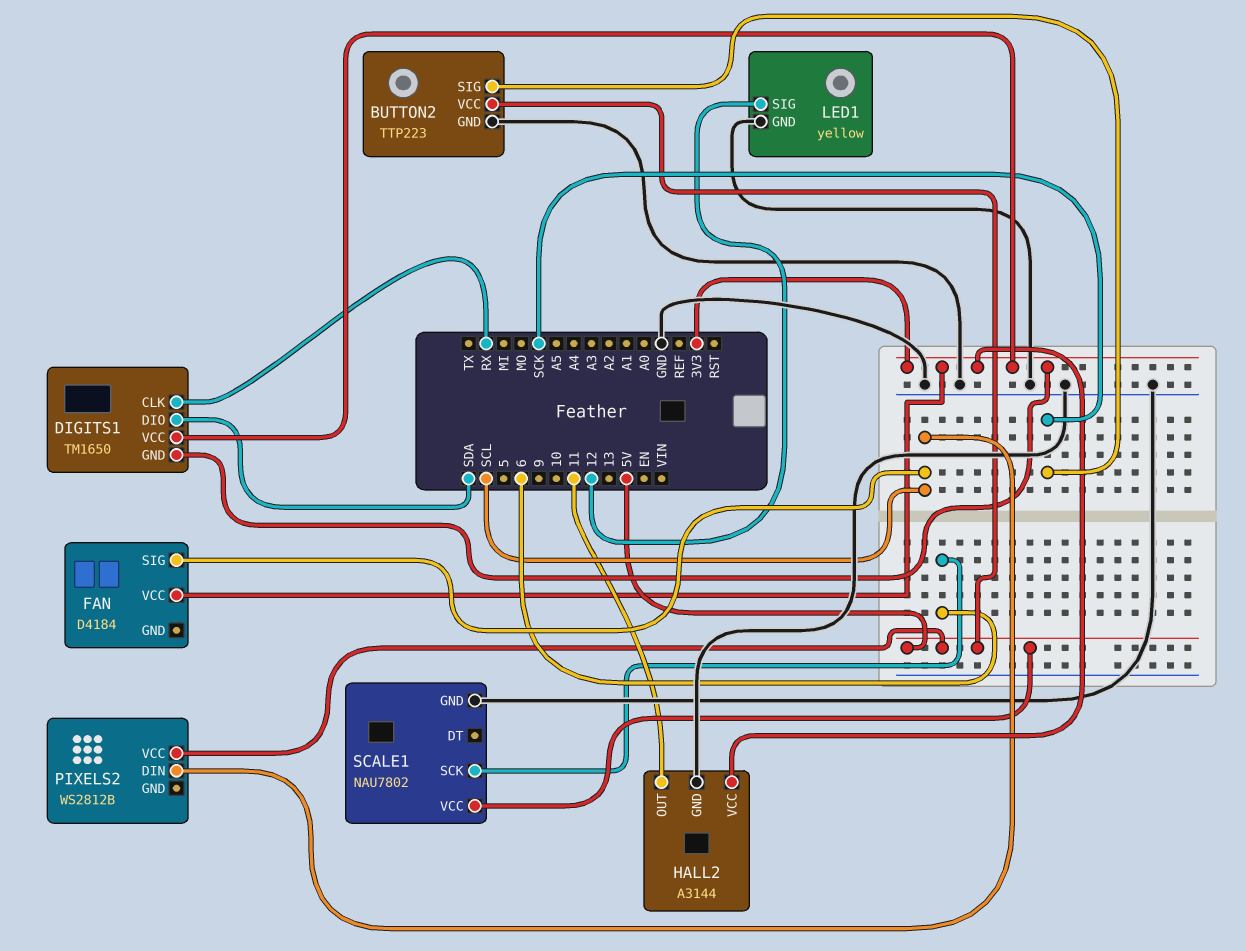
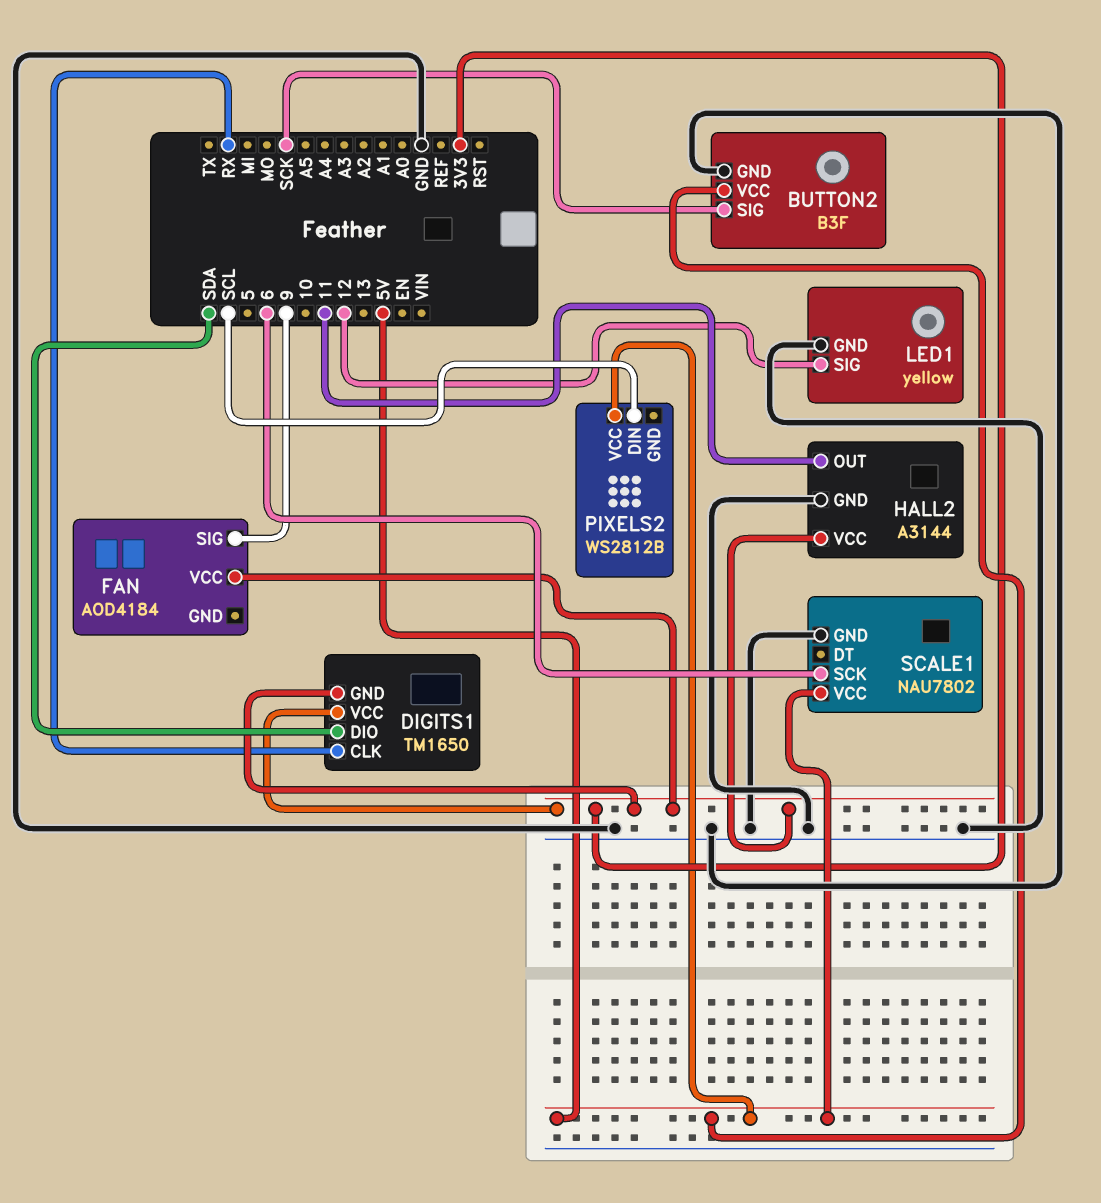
BUTTON2: TTP223 -> B3F
FAN: D4184 -> AOD4184
FAN pin SIG: SCL -> 9

